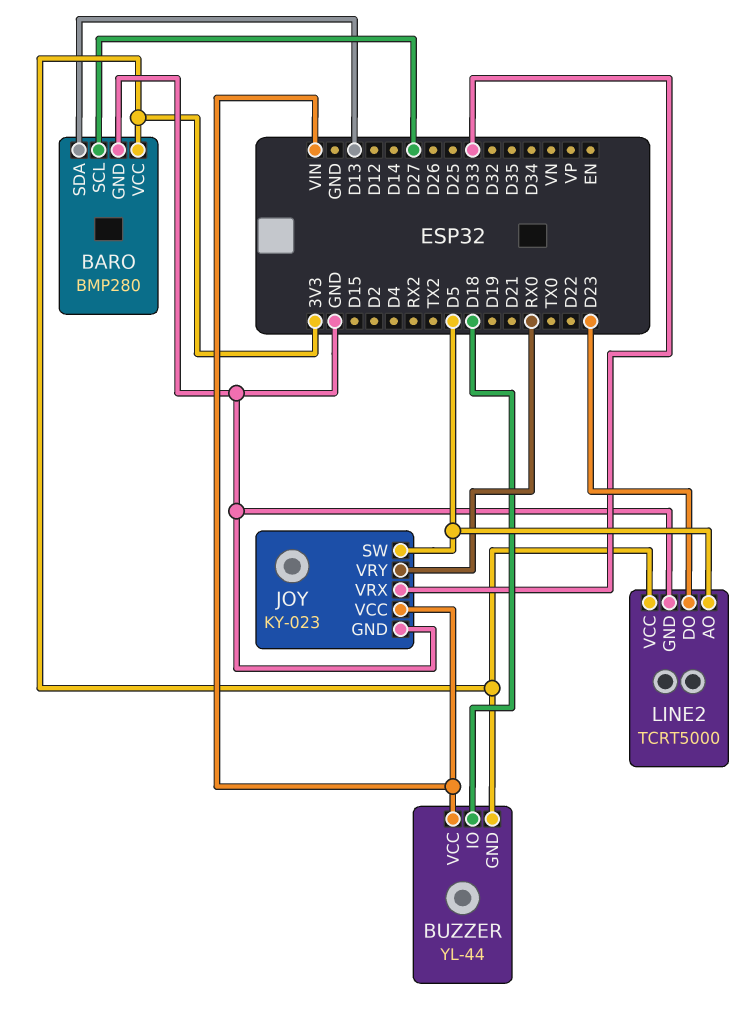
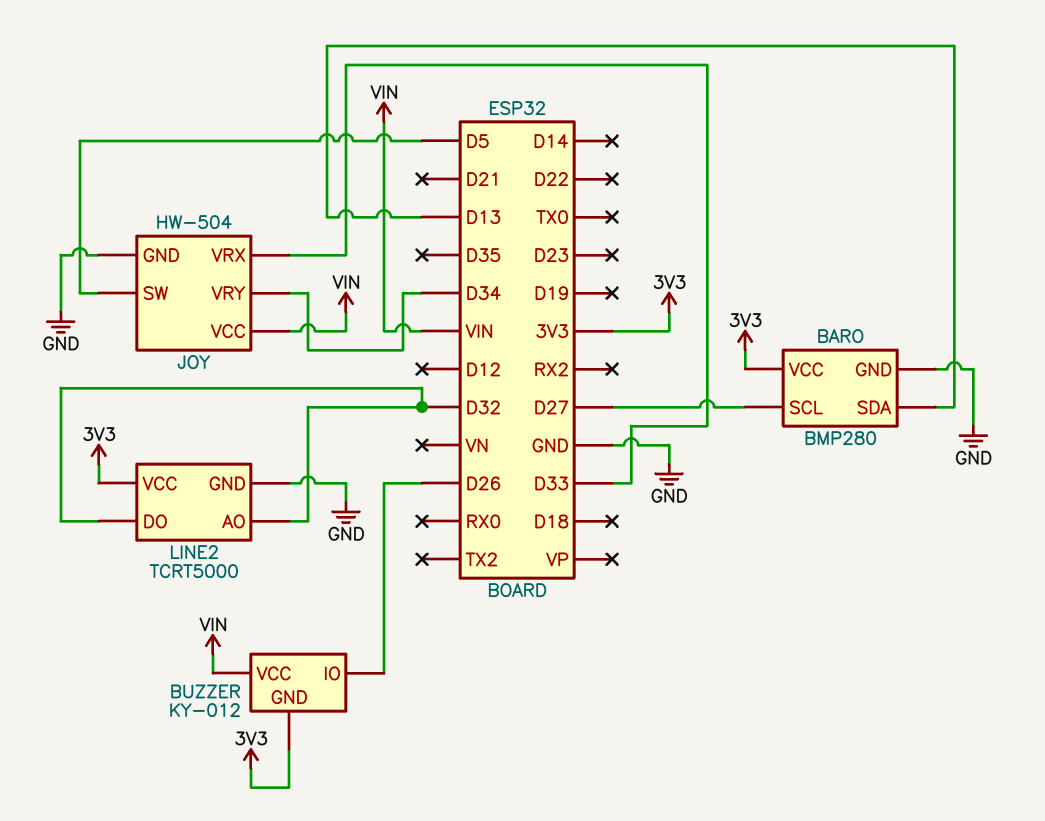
BUZZER: YL-44 -> KY-012
BUZZER pin IO: D18 -> D26
JOY: KY-023 -> HW-504
JOY pin VRY: RX0 -> D34
LINE2 pin AO: D5 -> D32
LINE2 pin DO: D23 -> D32

